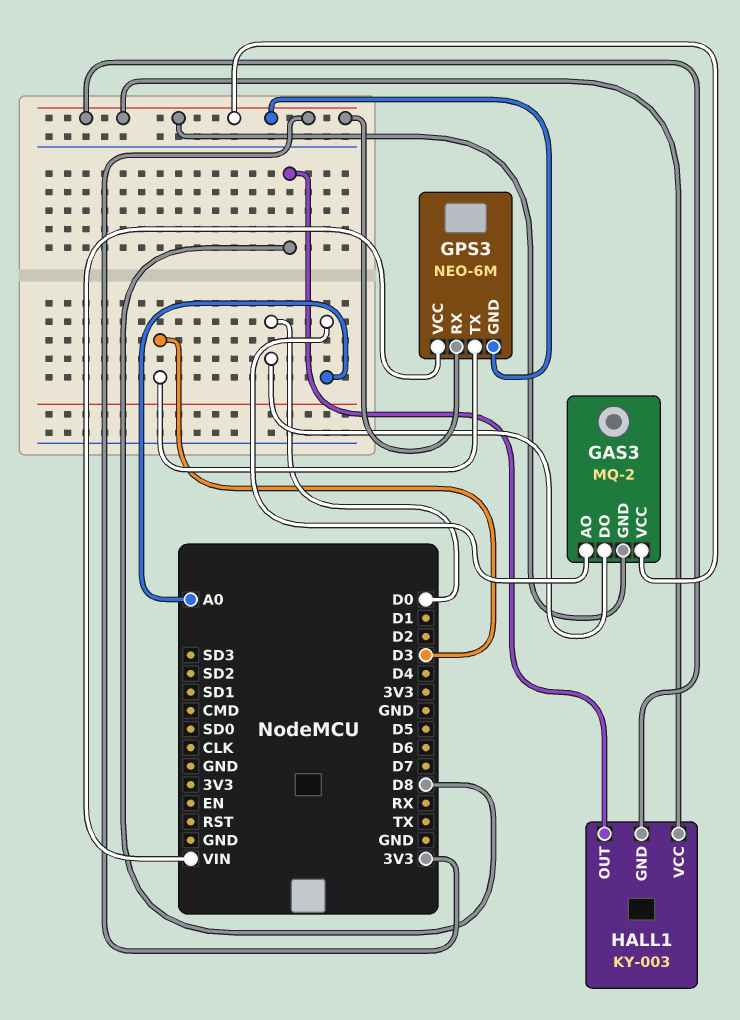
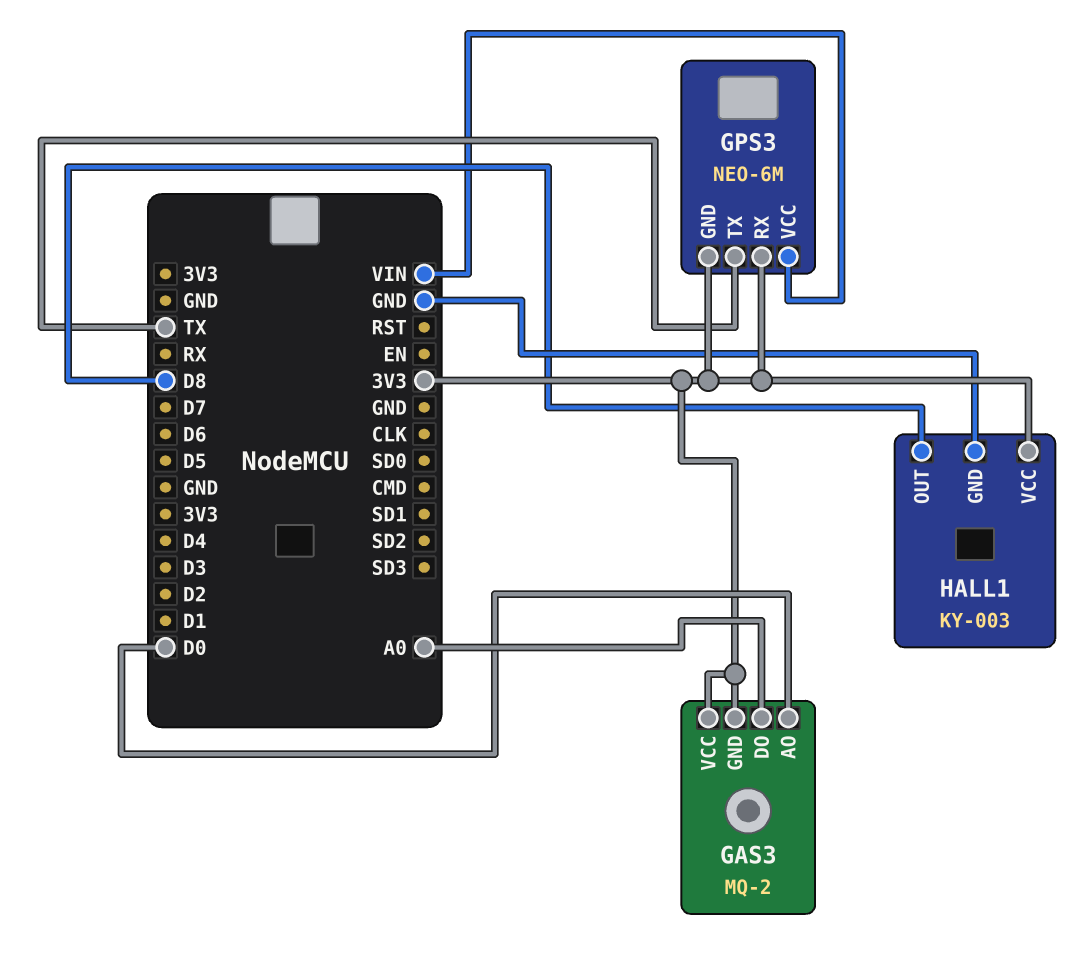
GAS3 pin AO: A0 -> D0
GAS3 pin DO: D0 -> A0
GPS3 pin TX: D3 -> TX
HALL1 pin GND: 3V3 -> GND

